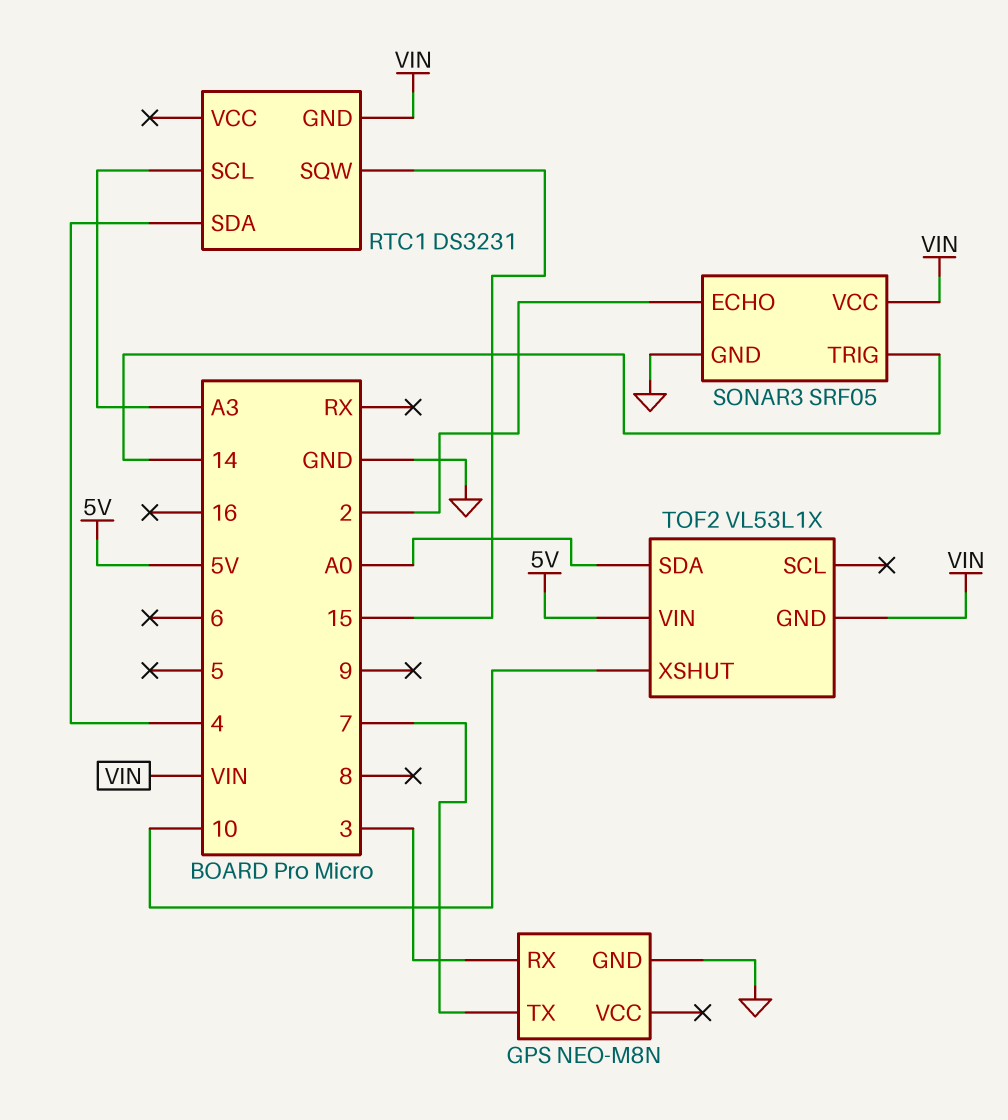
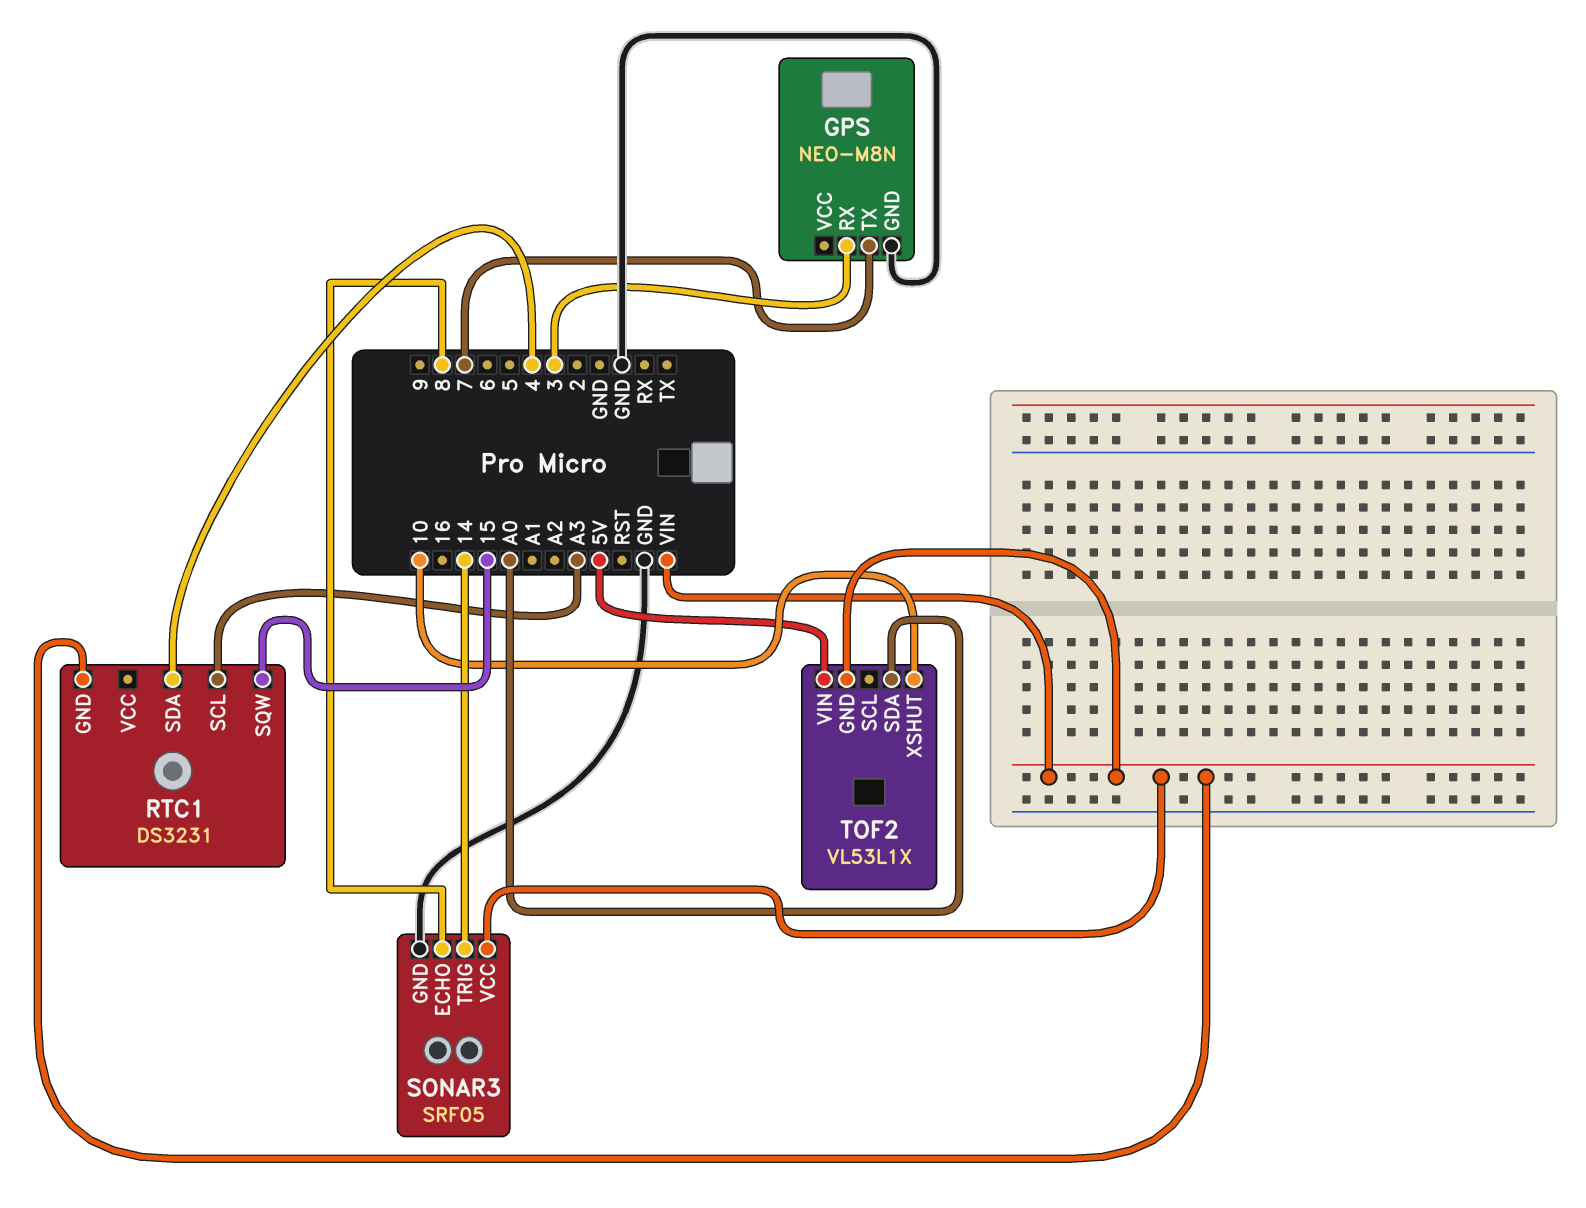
SONAR3 pin ECHO: 2 -> 8

